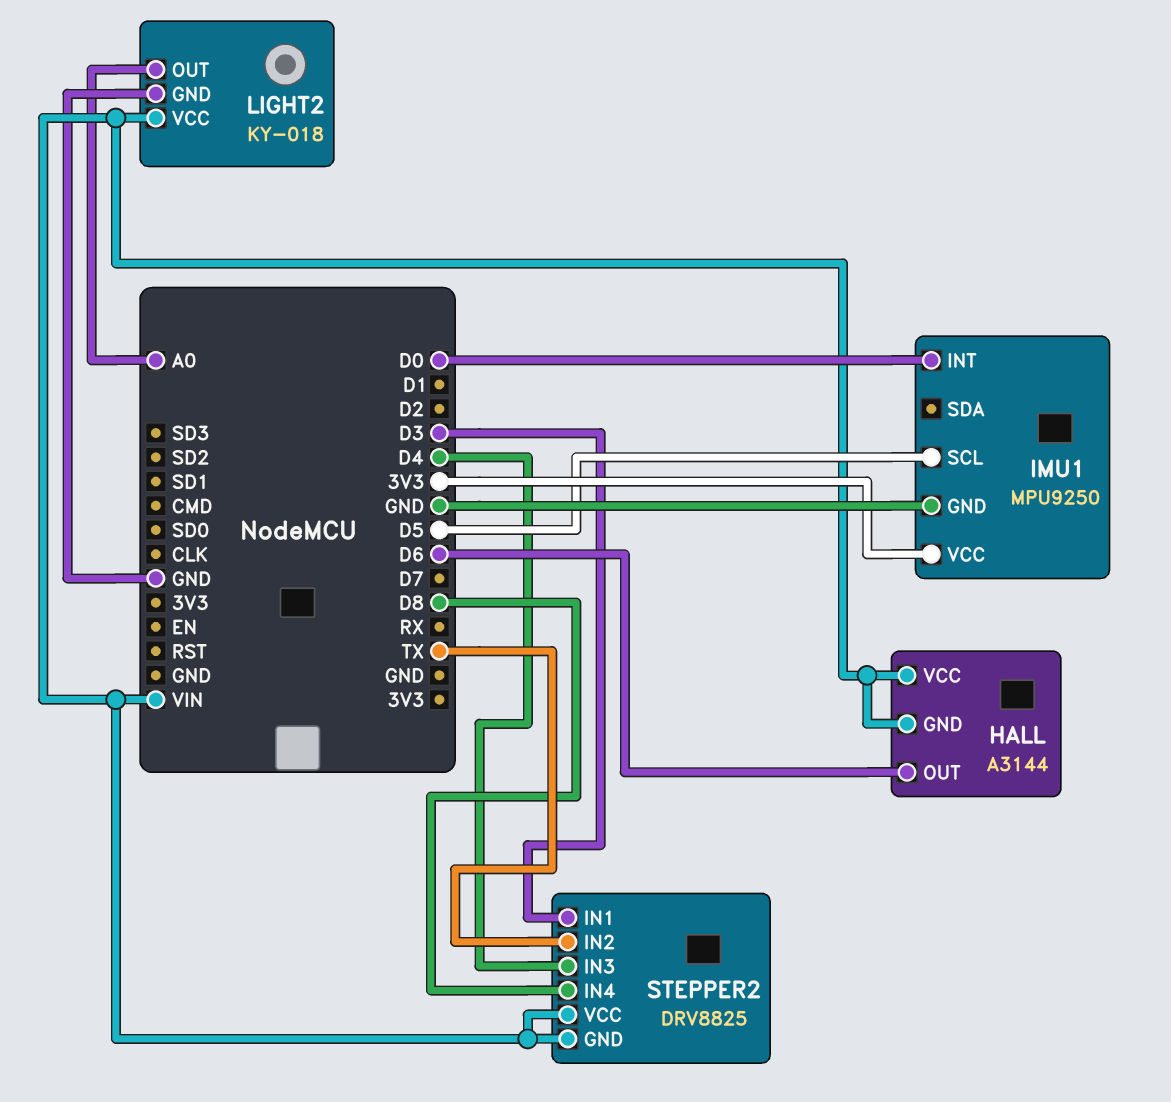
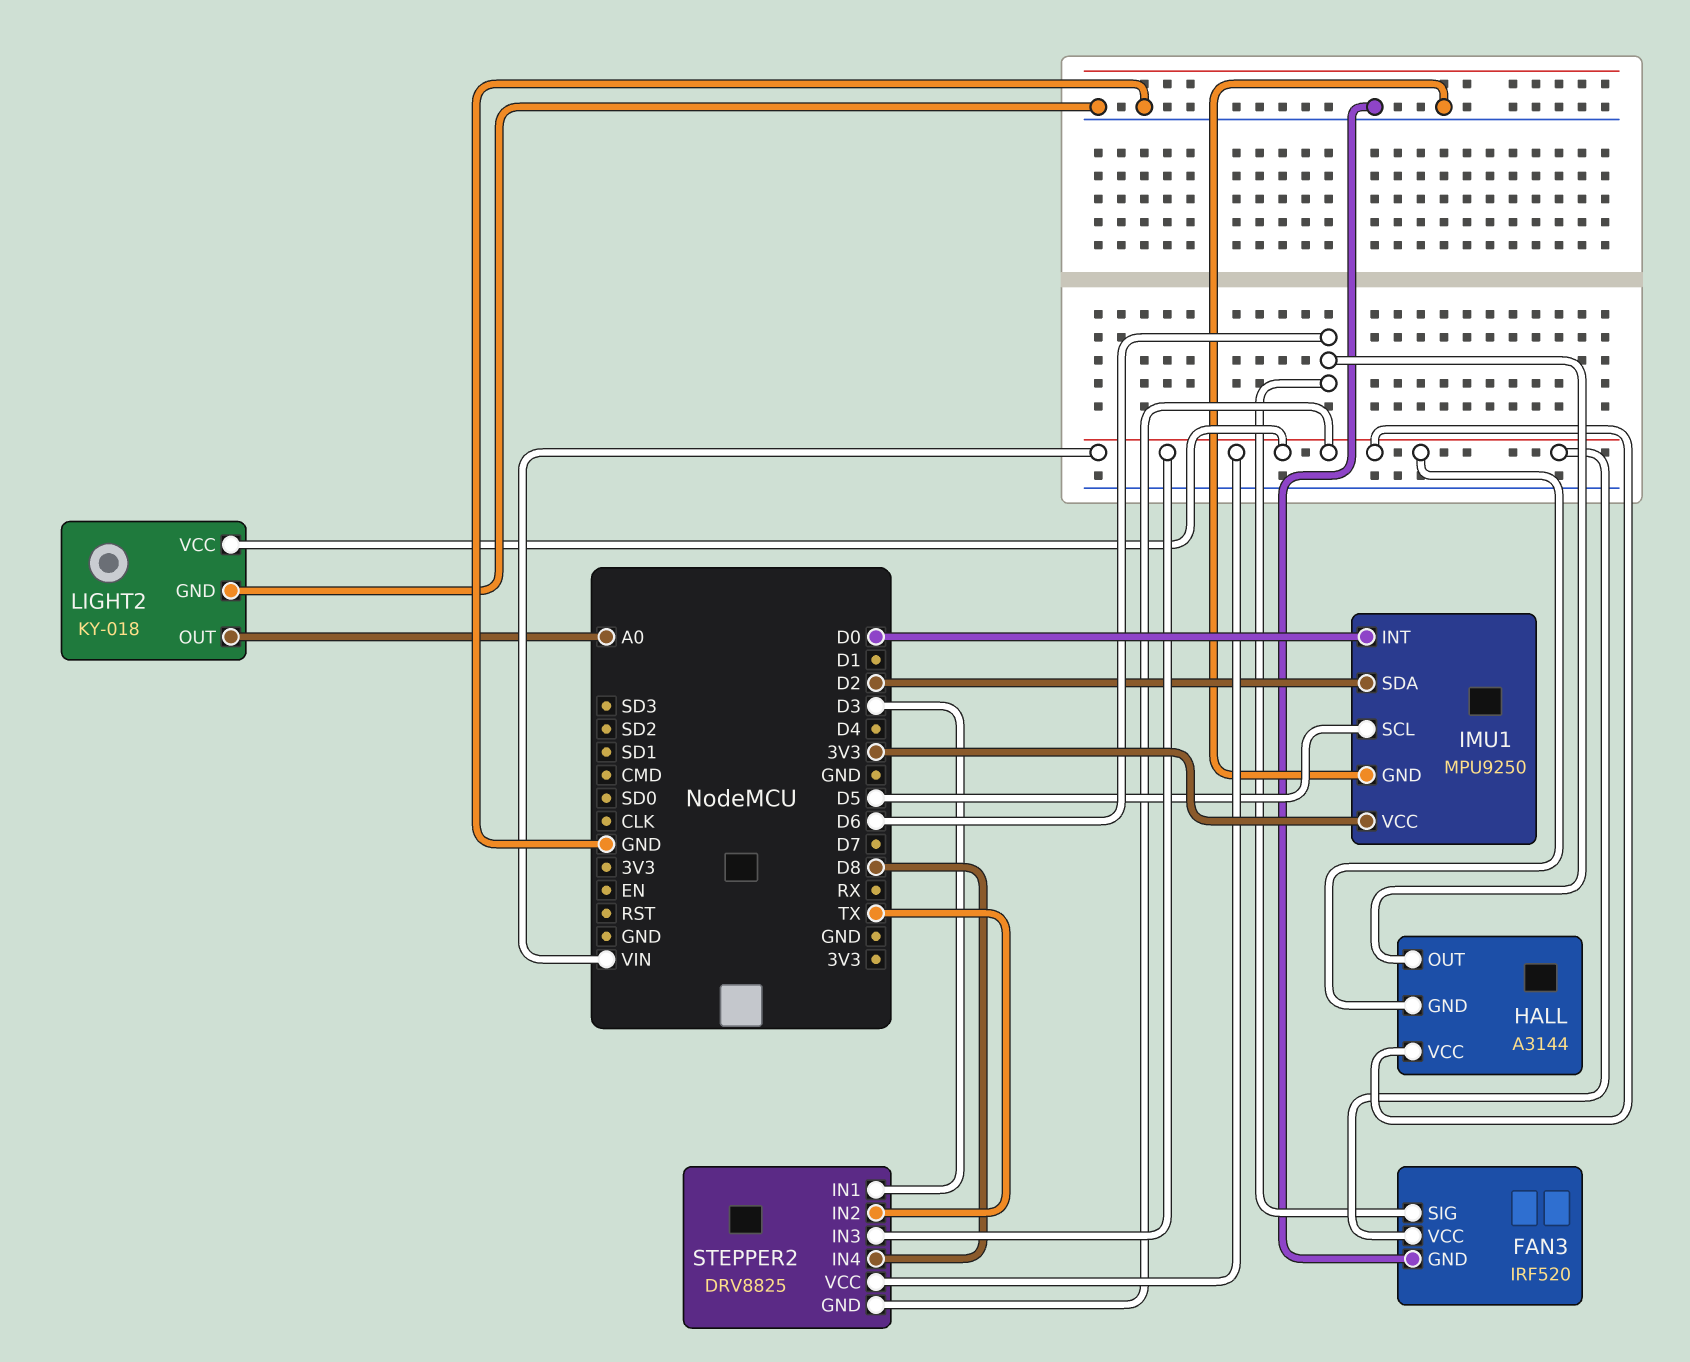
FAN3: none -> IRF520
FAN3 pin GND: none -> GND
FAN3 pin SIG: none -> D6
FAN3 pin VCC: none -> VIN
IMU1 pin SDA: none -> D2
STEPPER2 pin IN3: D4 -> VIN

